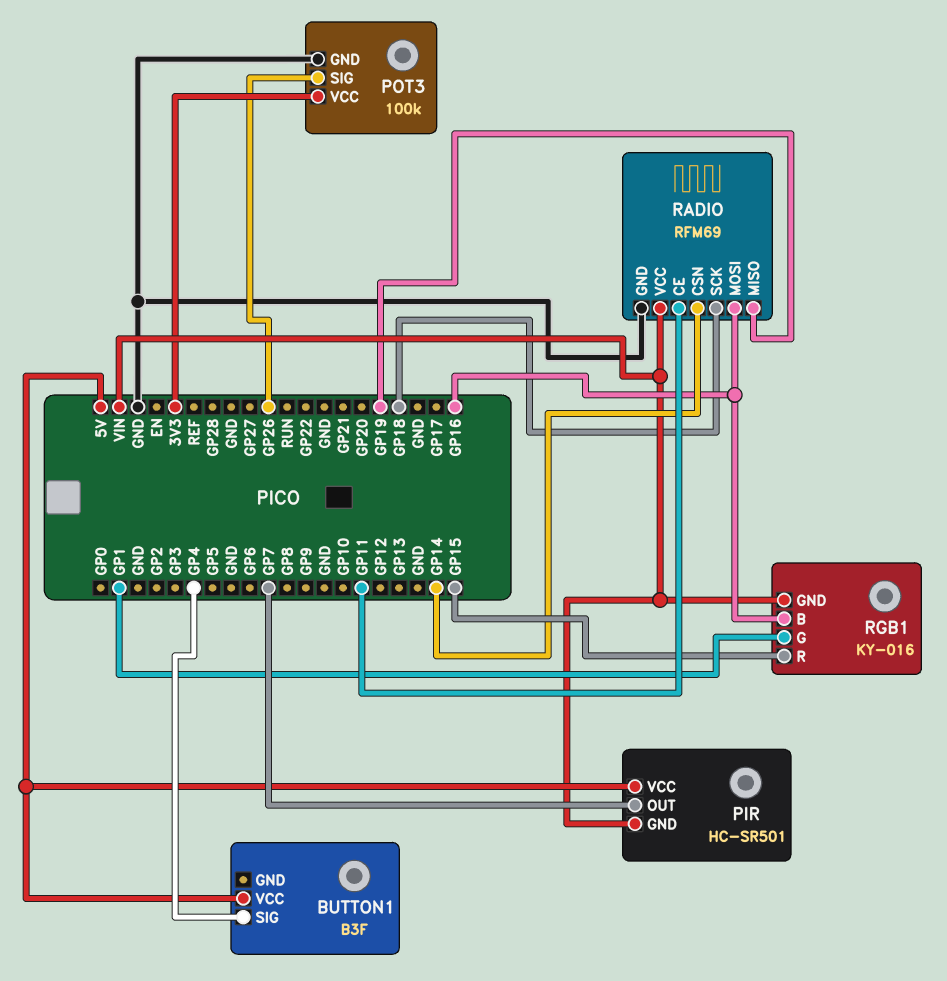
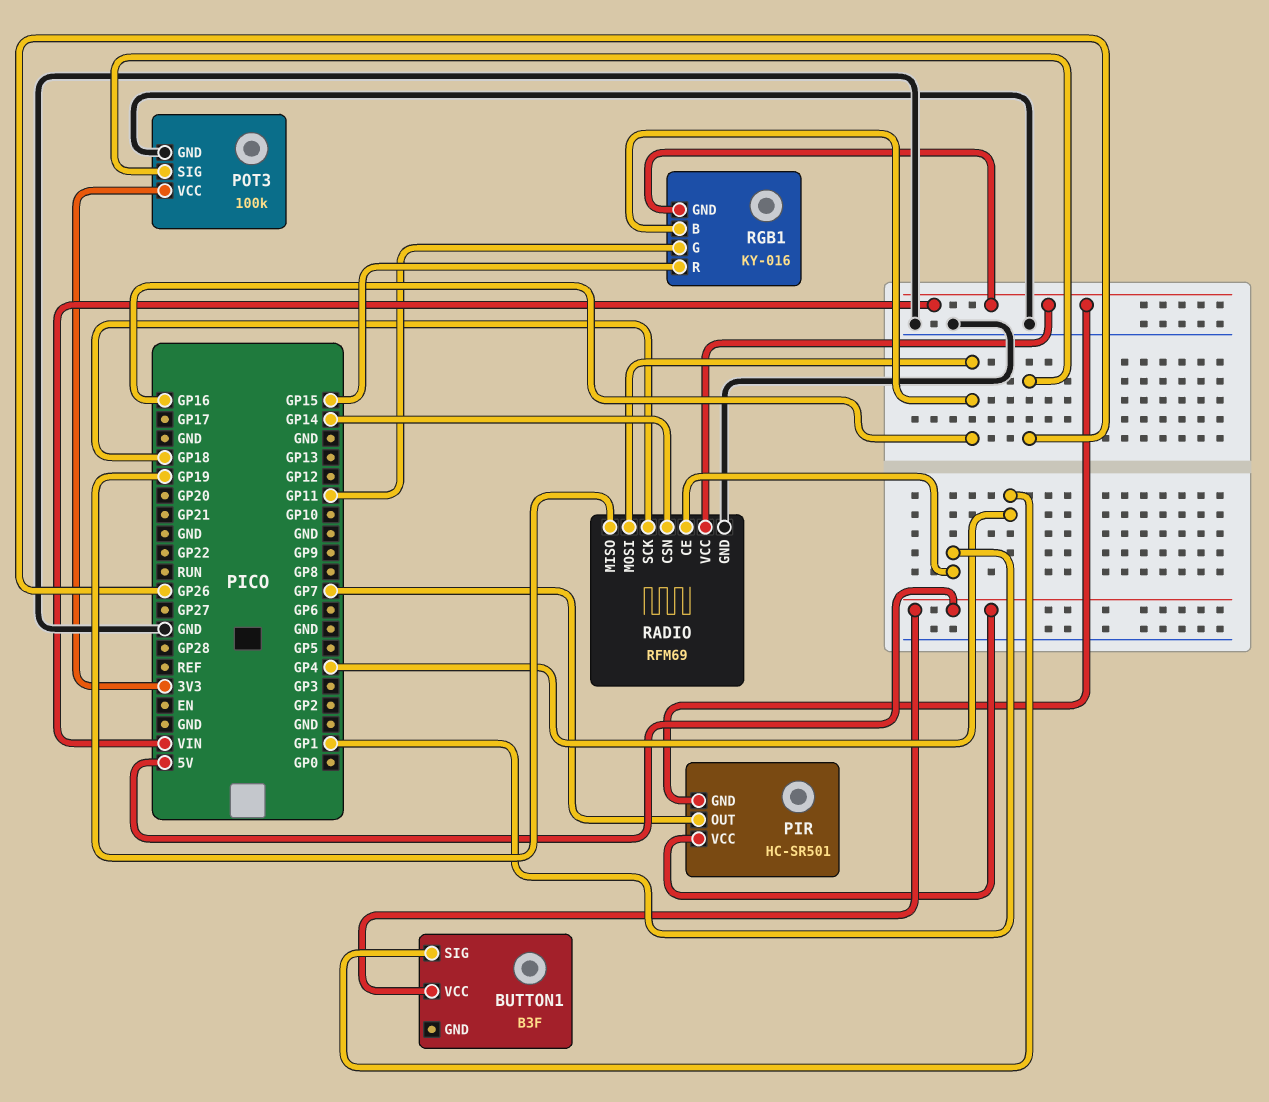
RADIO pin CE: GP11 -> GP1
RGB1 pin G: GP1 -> GP11

